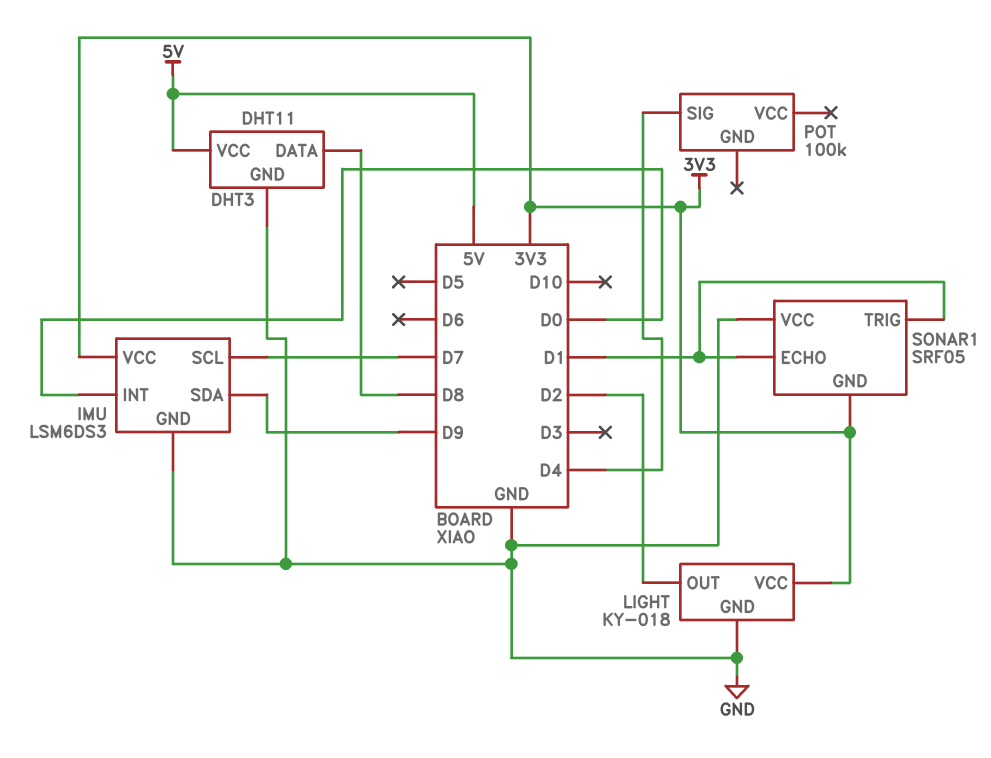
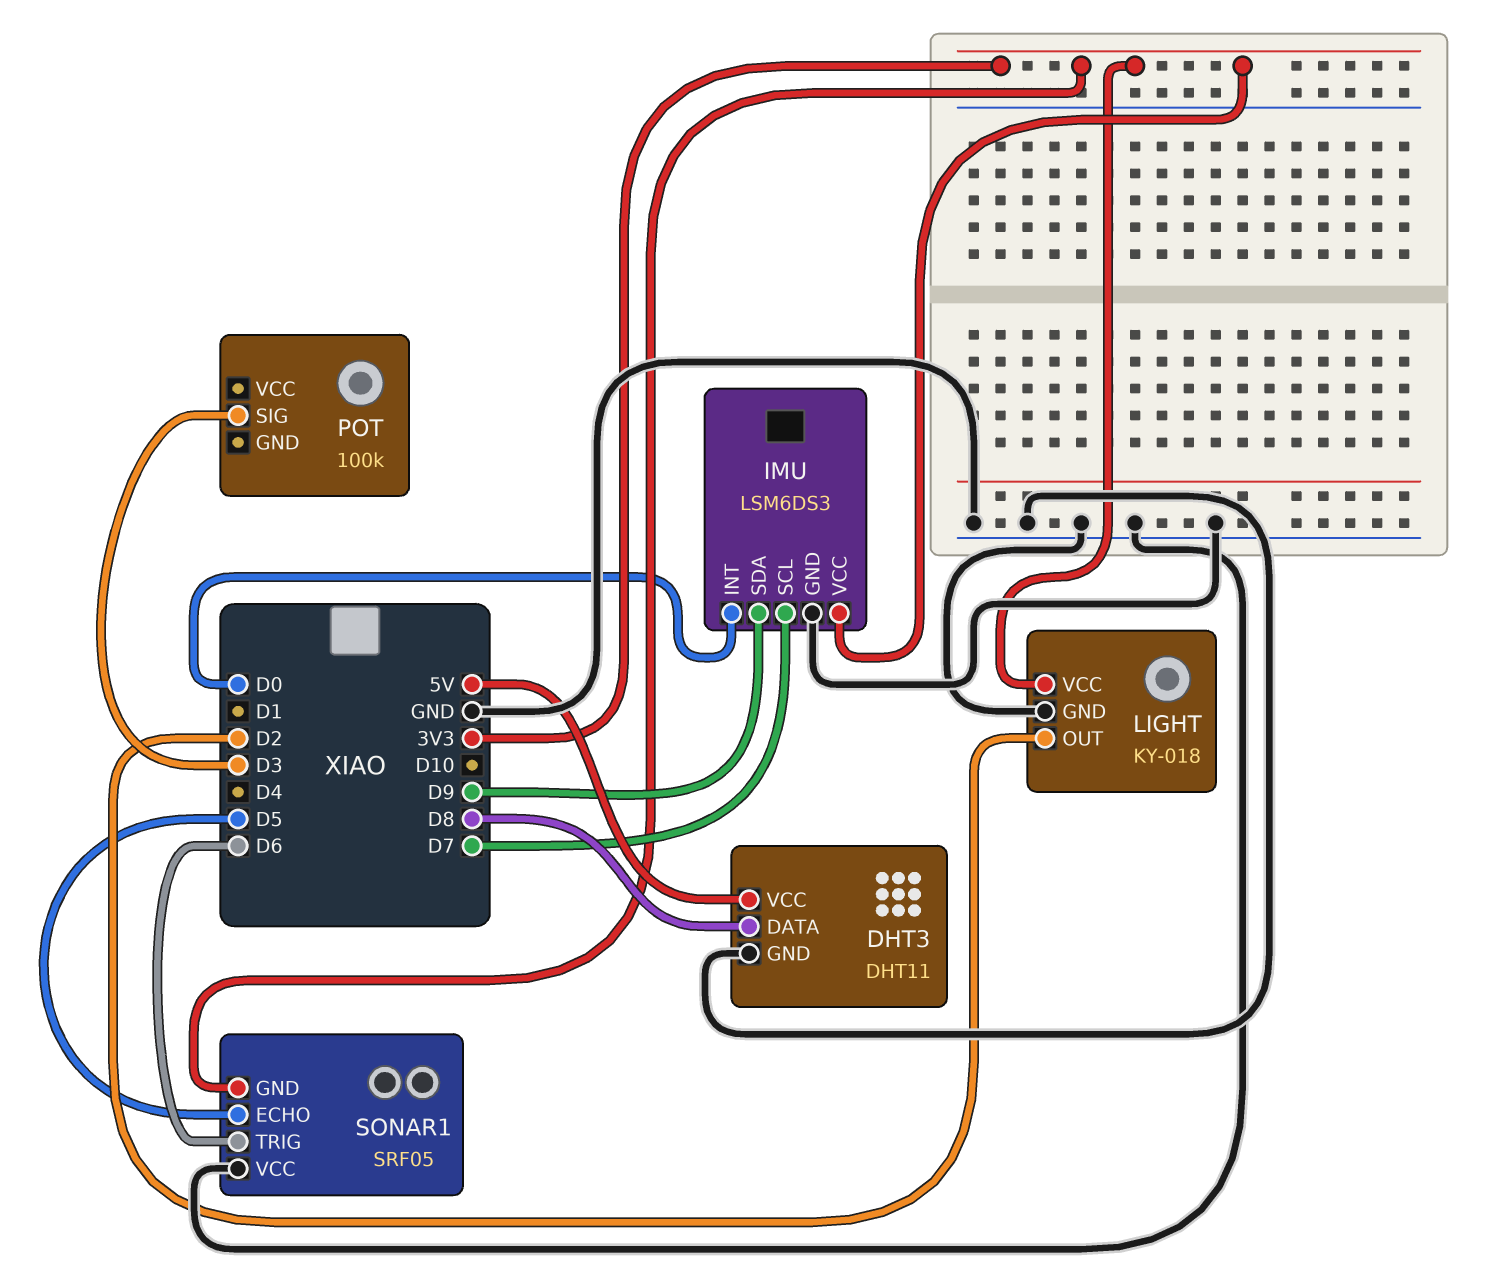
POT pin SIG: D4 -> D3
SONAR1 pin ECHO: D1 -> D5
SONAR1 pin TRIG: D1 -> D6

